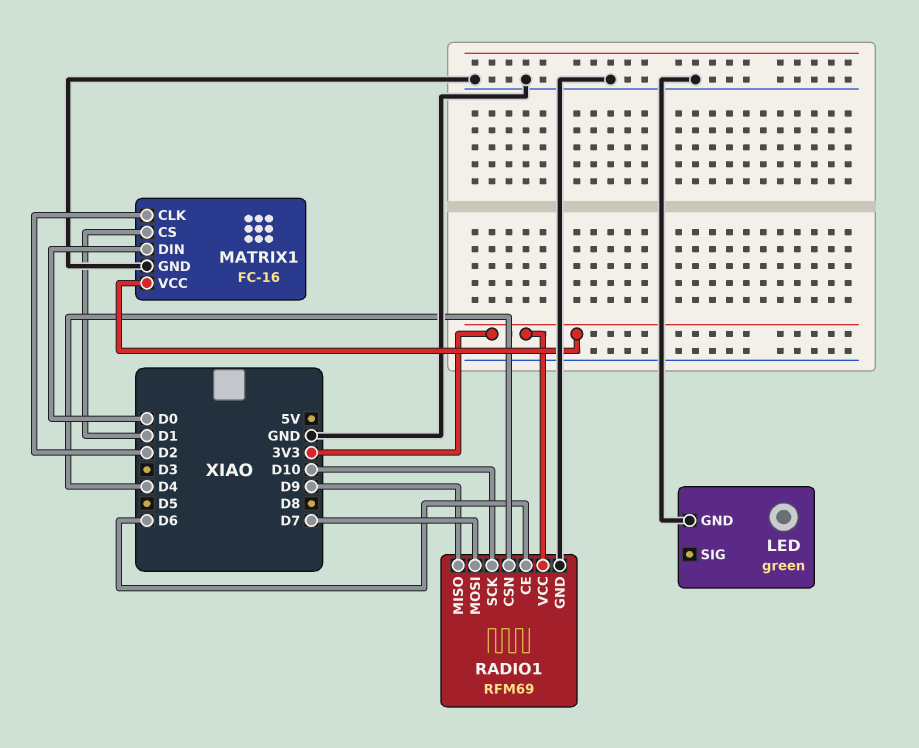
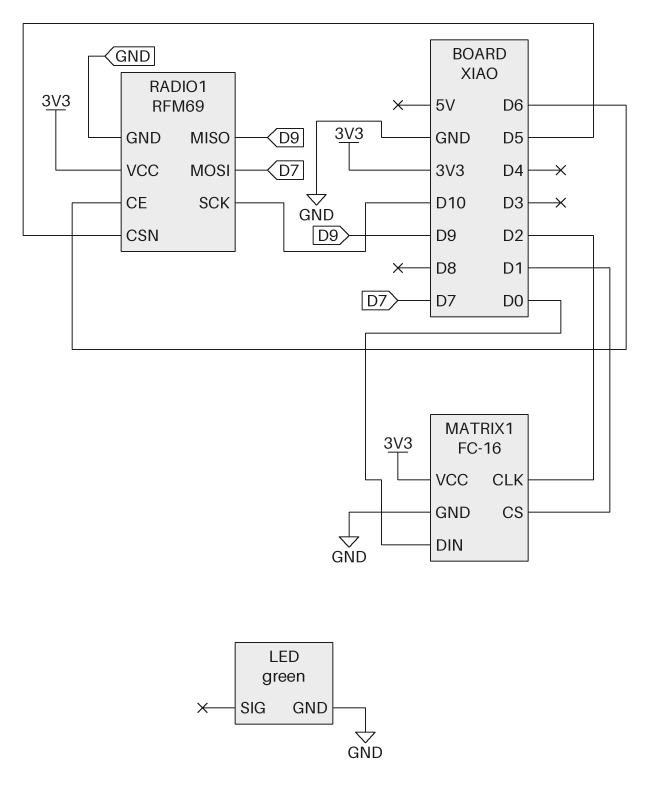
RADIO1 pin CSN: D4 -> D5

